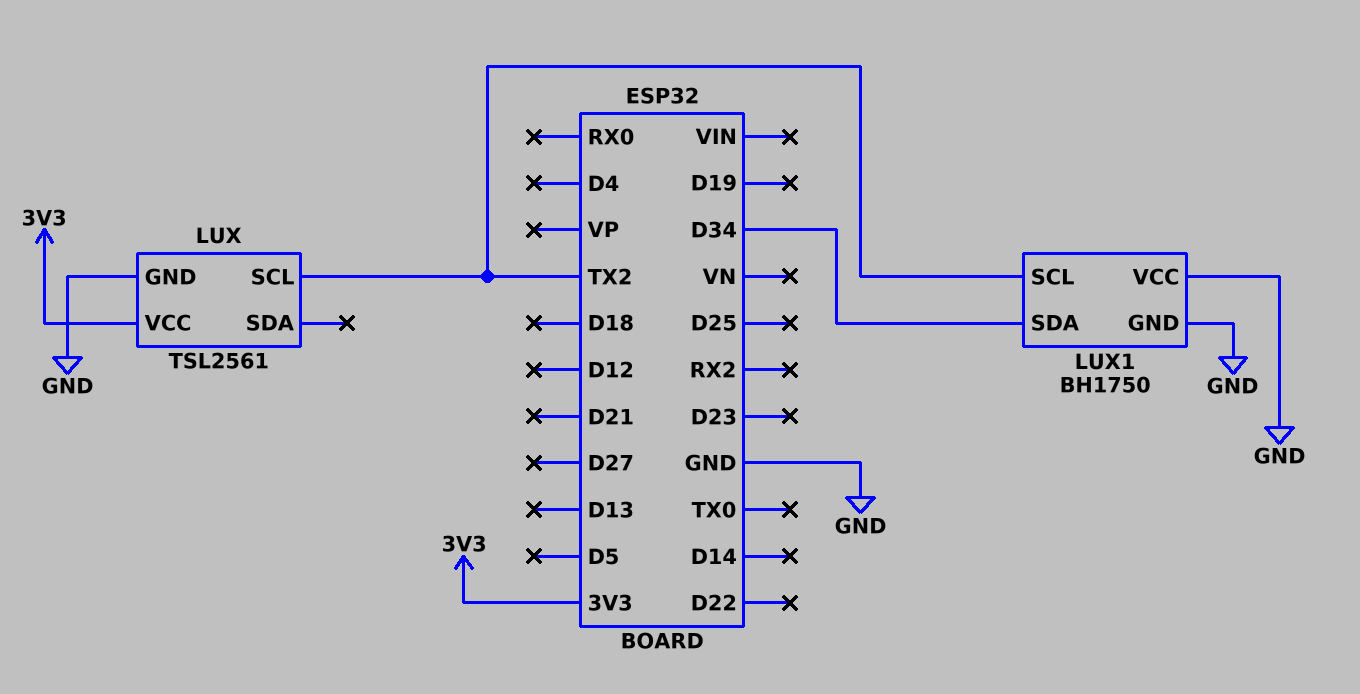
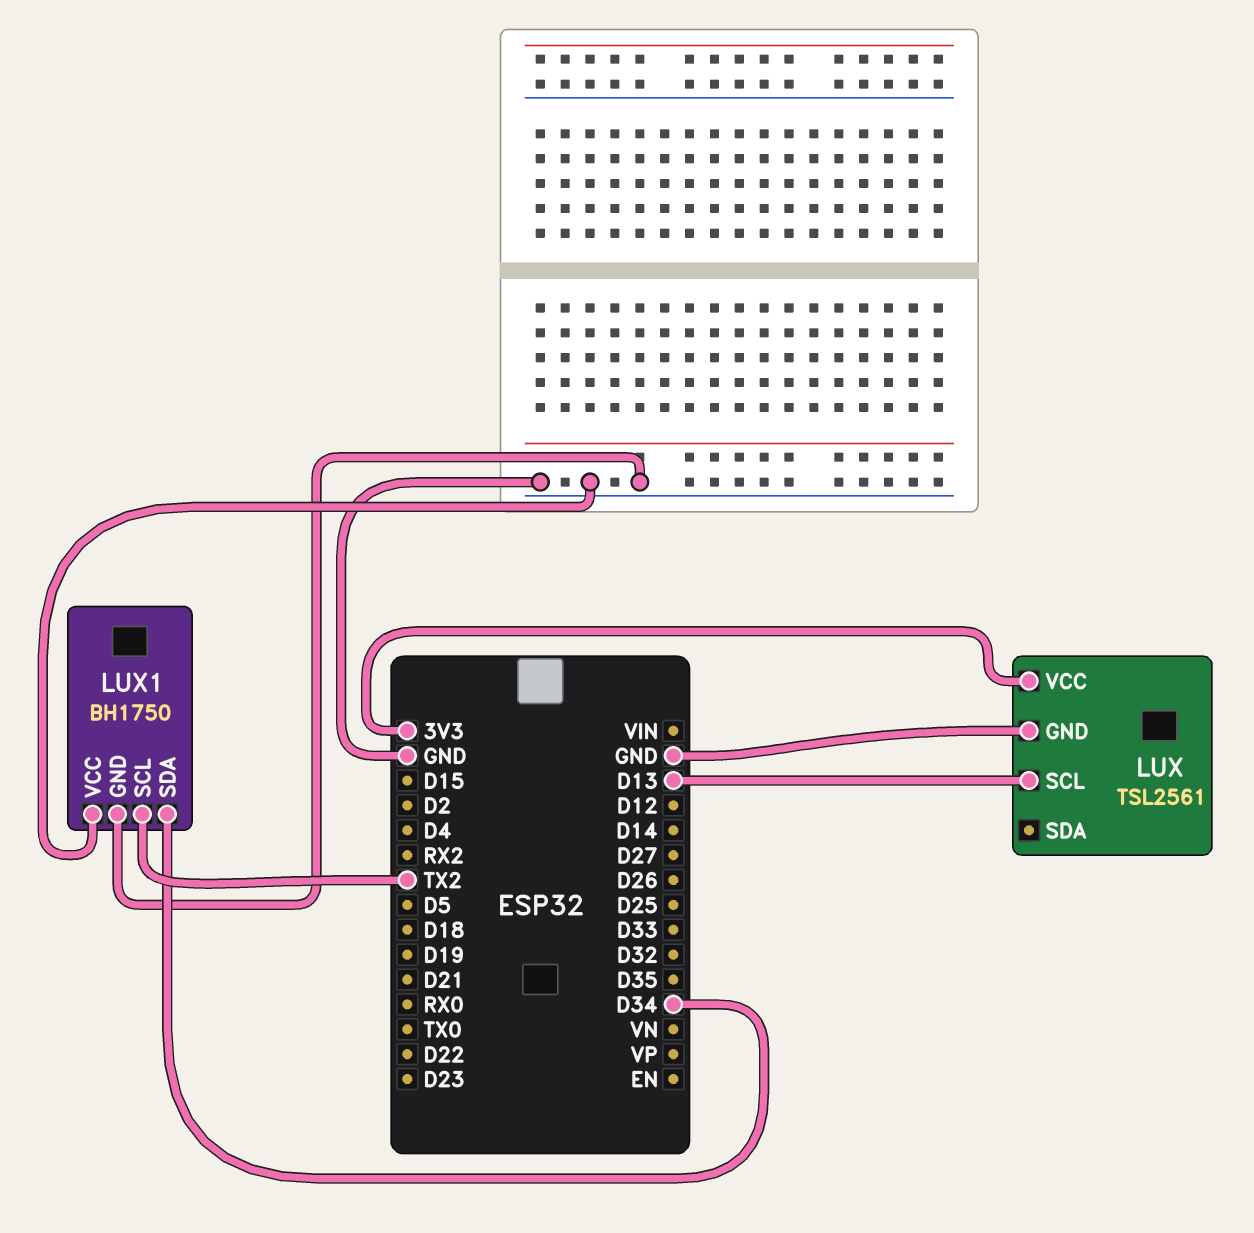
LUX pin SCL: TX2 -> D13

